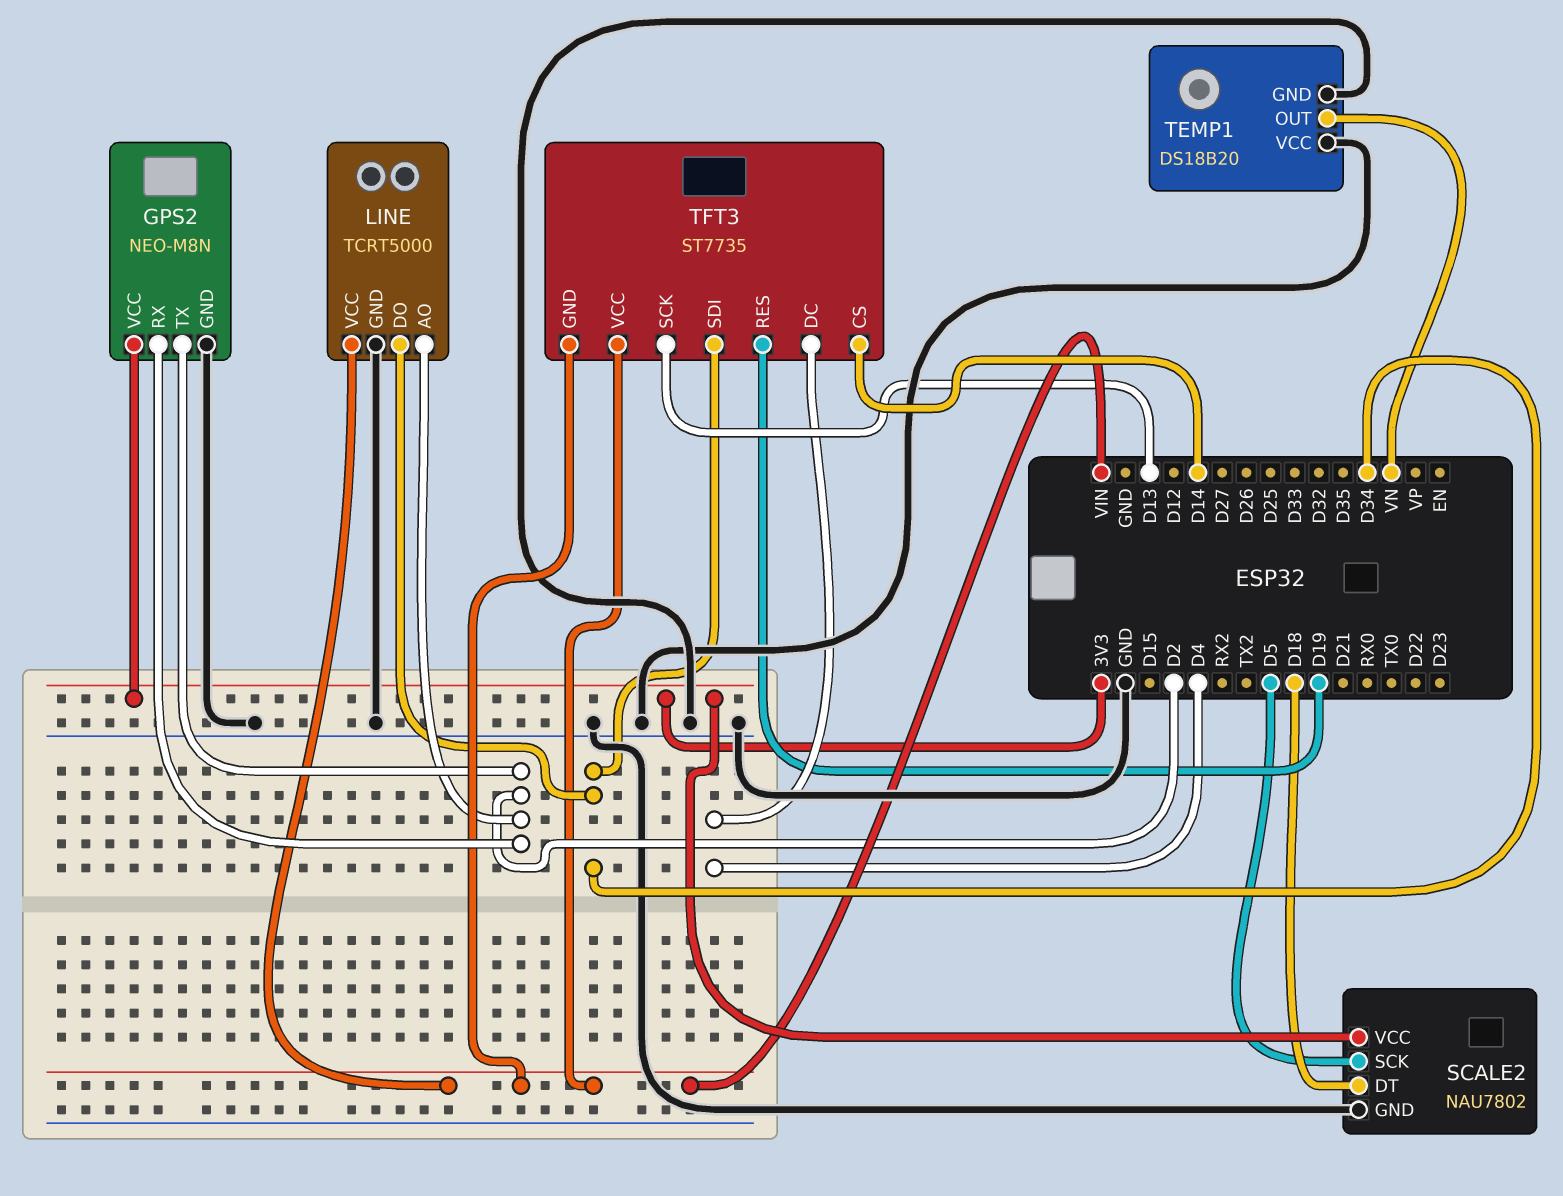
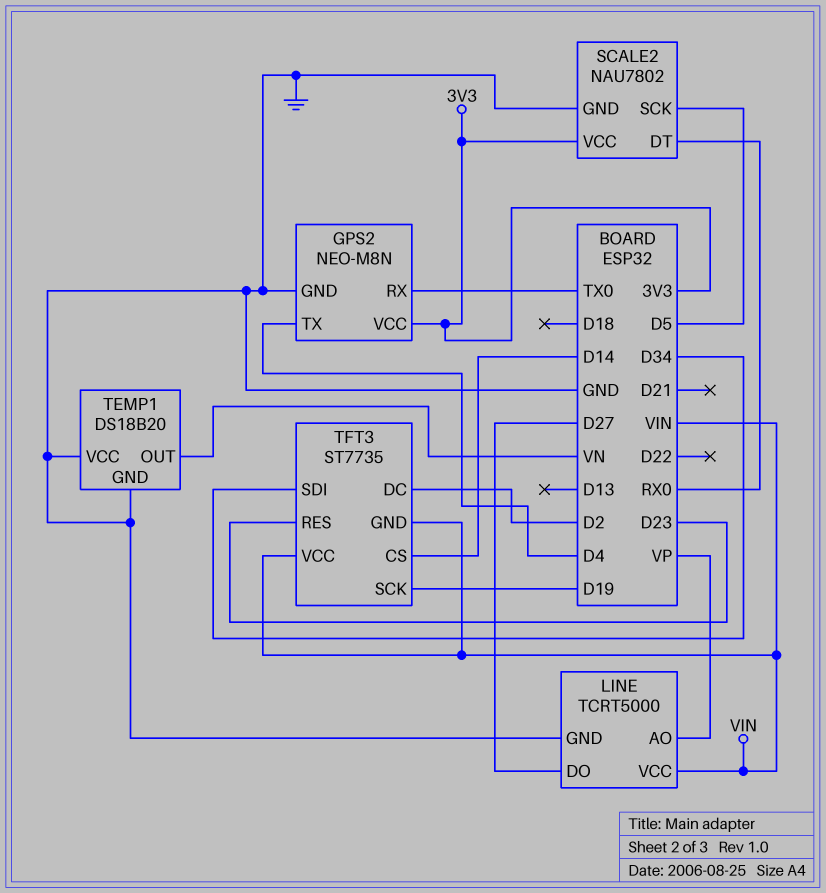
GPS2 pin RX: D2 -> TX0
GPS2 pin TX: D2 -> D4
LINE pin AO: D2 -> VP
LINE pin DO: D34 -> D27
SCALE2 pin DT: D18 -> RX0
TFT3 pin DC: D4 -> D2
TFT3 pin RES: D19 -> D23
TFT3 pin SCK: D13 -> D19

